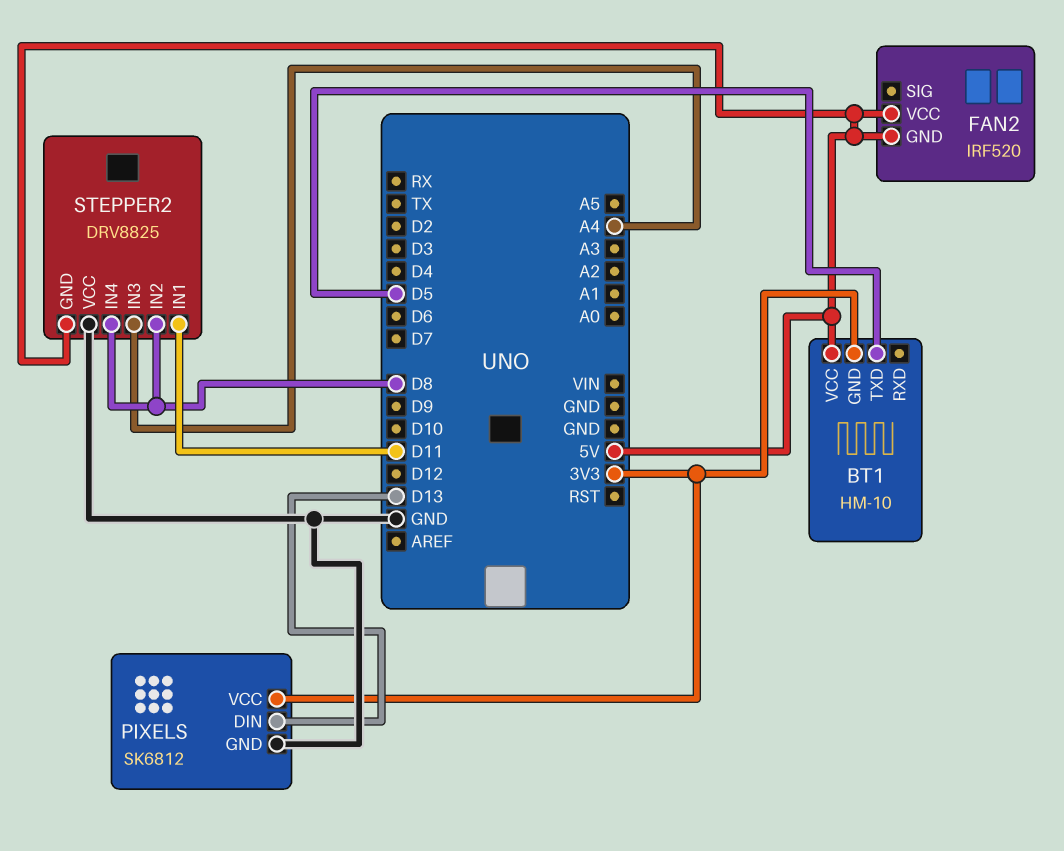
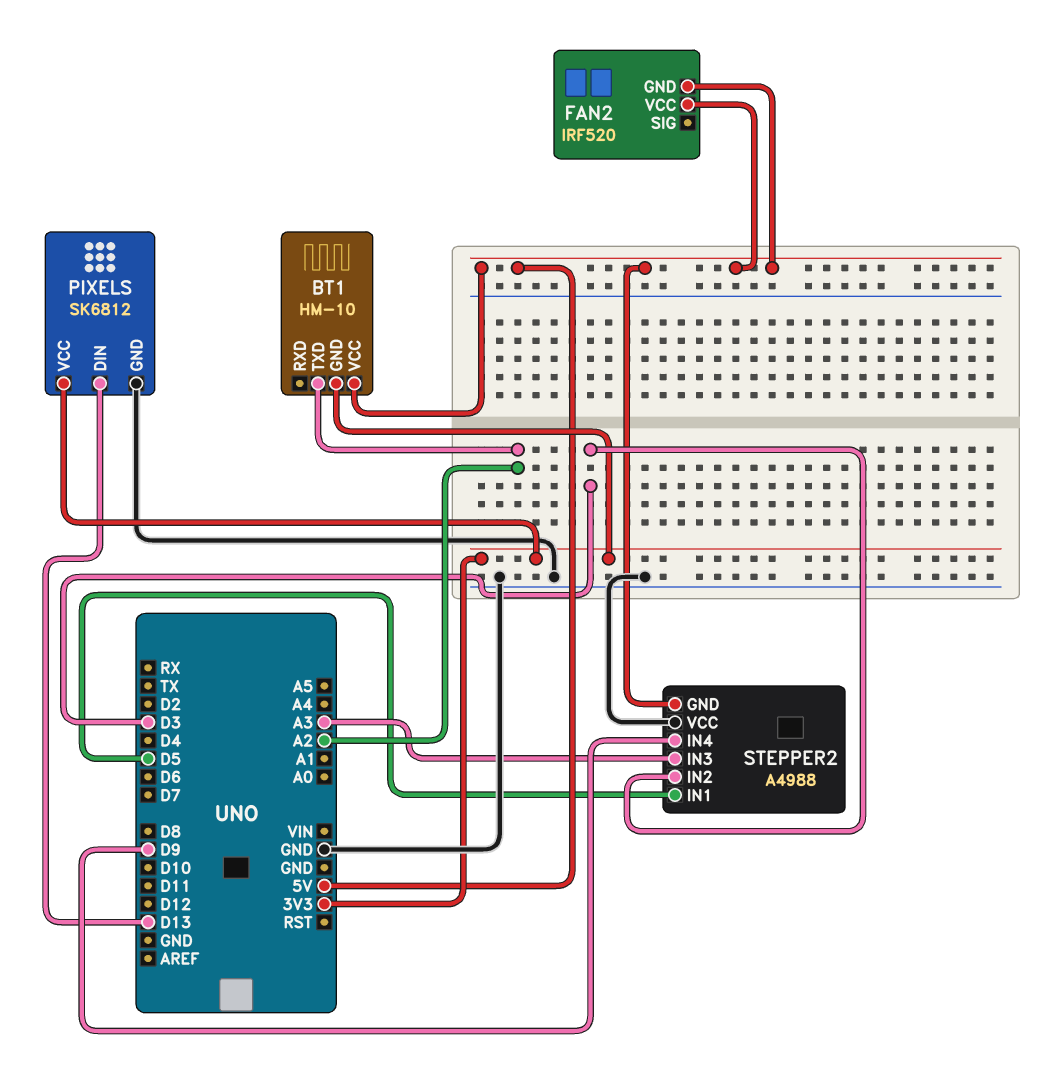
BT1 pin TXD: D5 -> A2
STEPPER2: DRV8825 -> A4988
STEPPER2 pin IN1: D11 -> D5
STEPPER2 pin IN2: D8 -> D3
STEPPER2 pin IN3: A4 -> A3
STEPPER2 pin IN4: D8 -> D9

